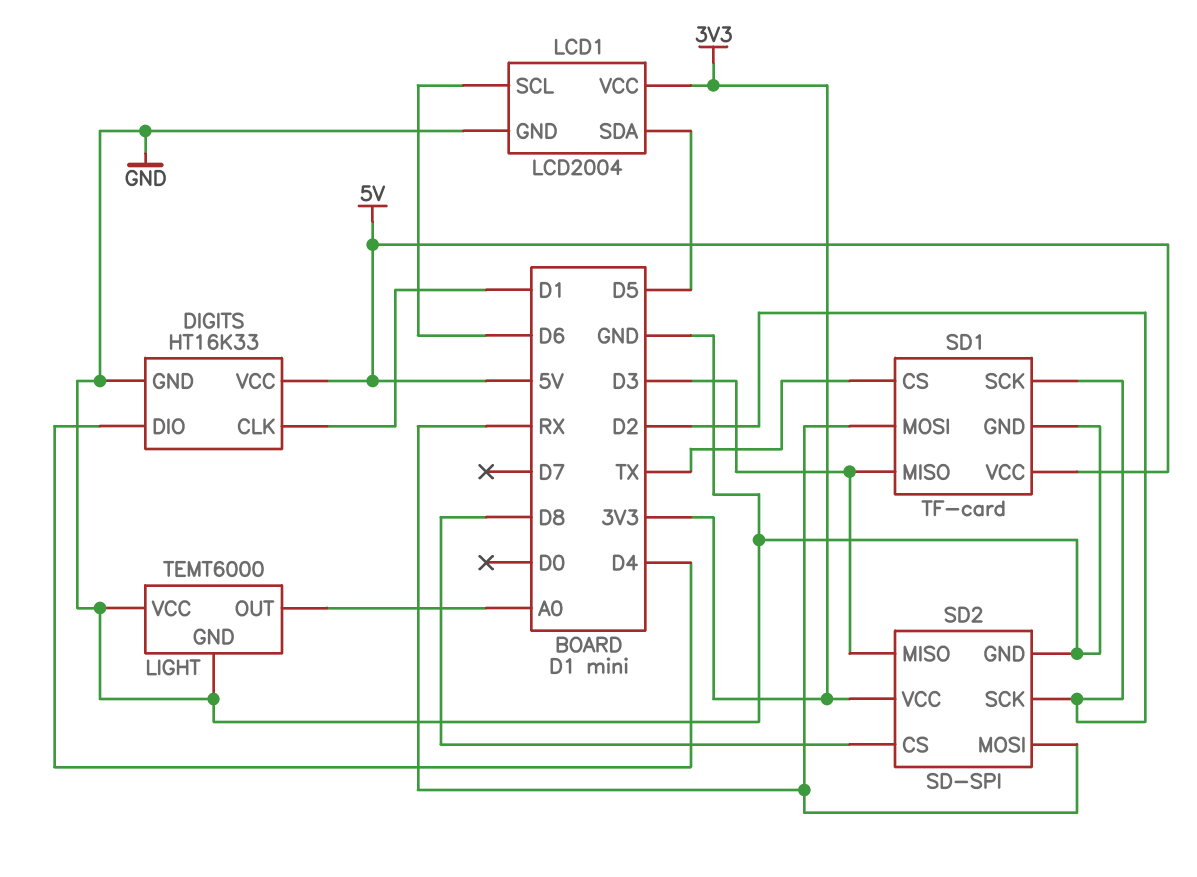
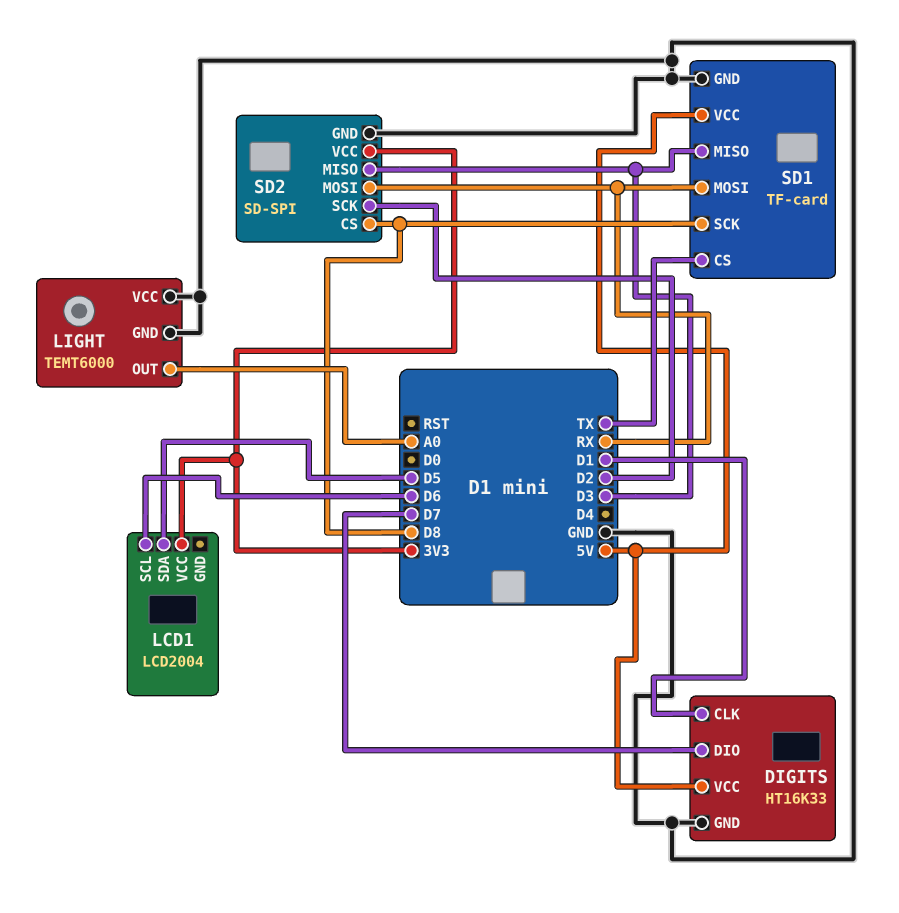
DIGITS pin DIO: D4 -> D7
LCD1 pin GND: GND -> none
SD1 pin SCK: D2 -> D8

